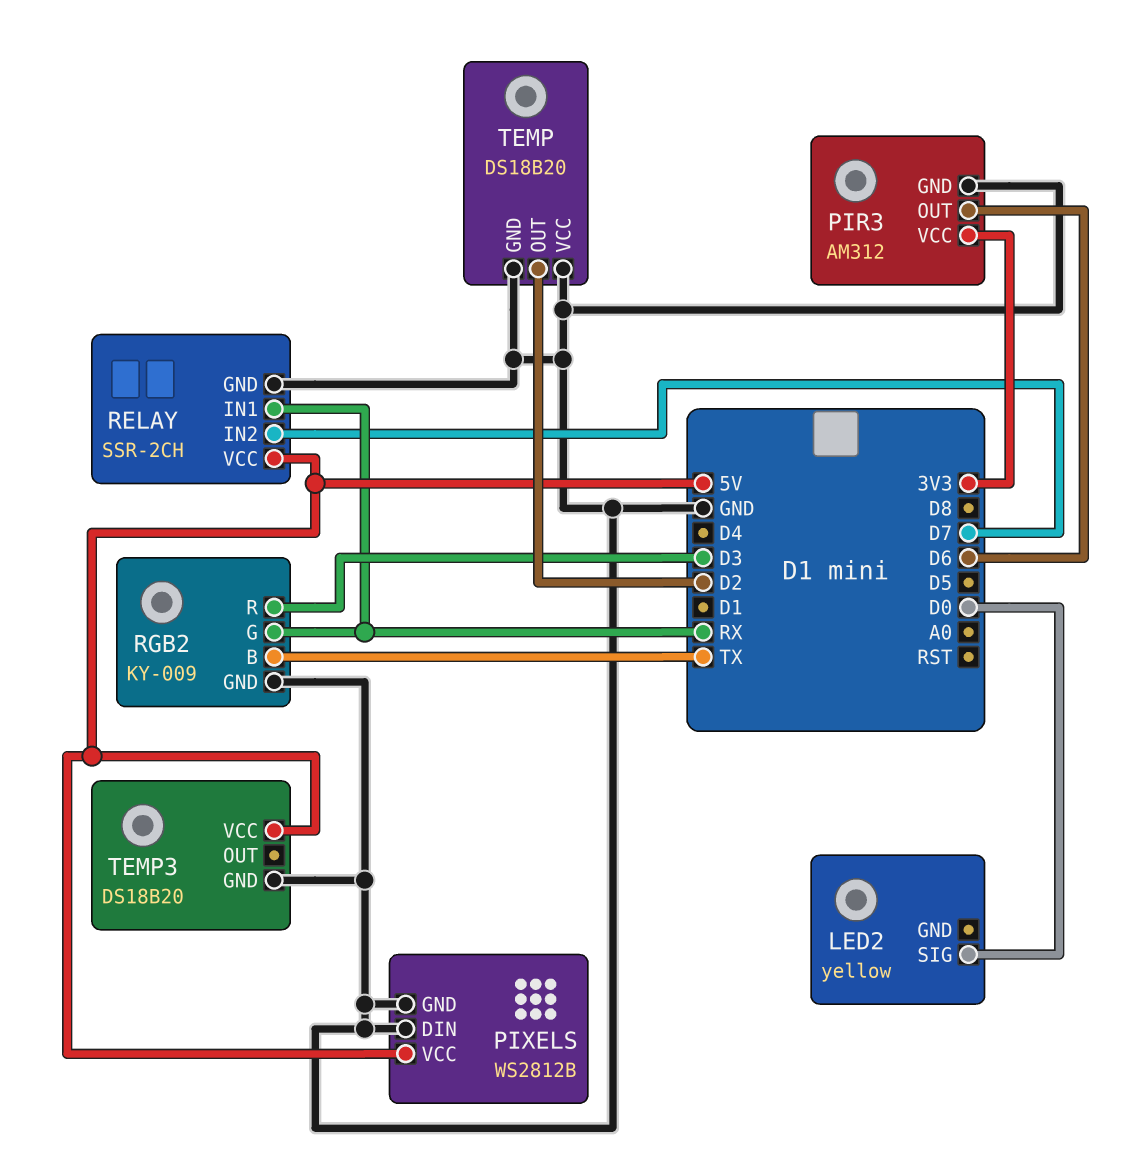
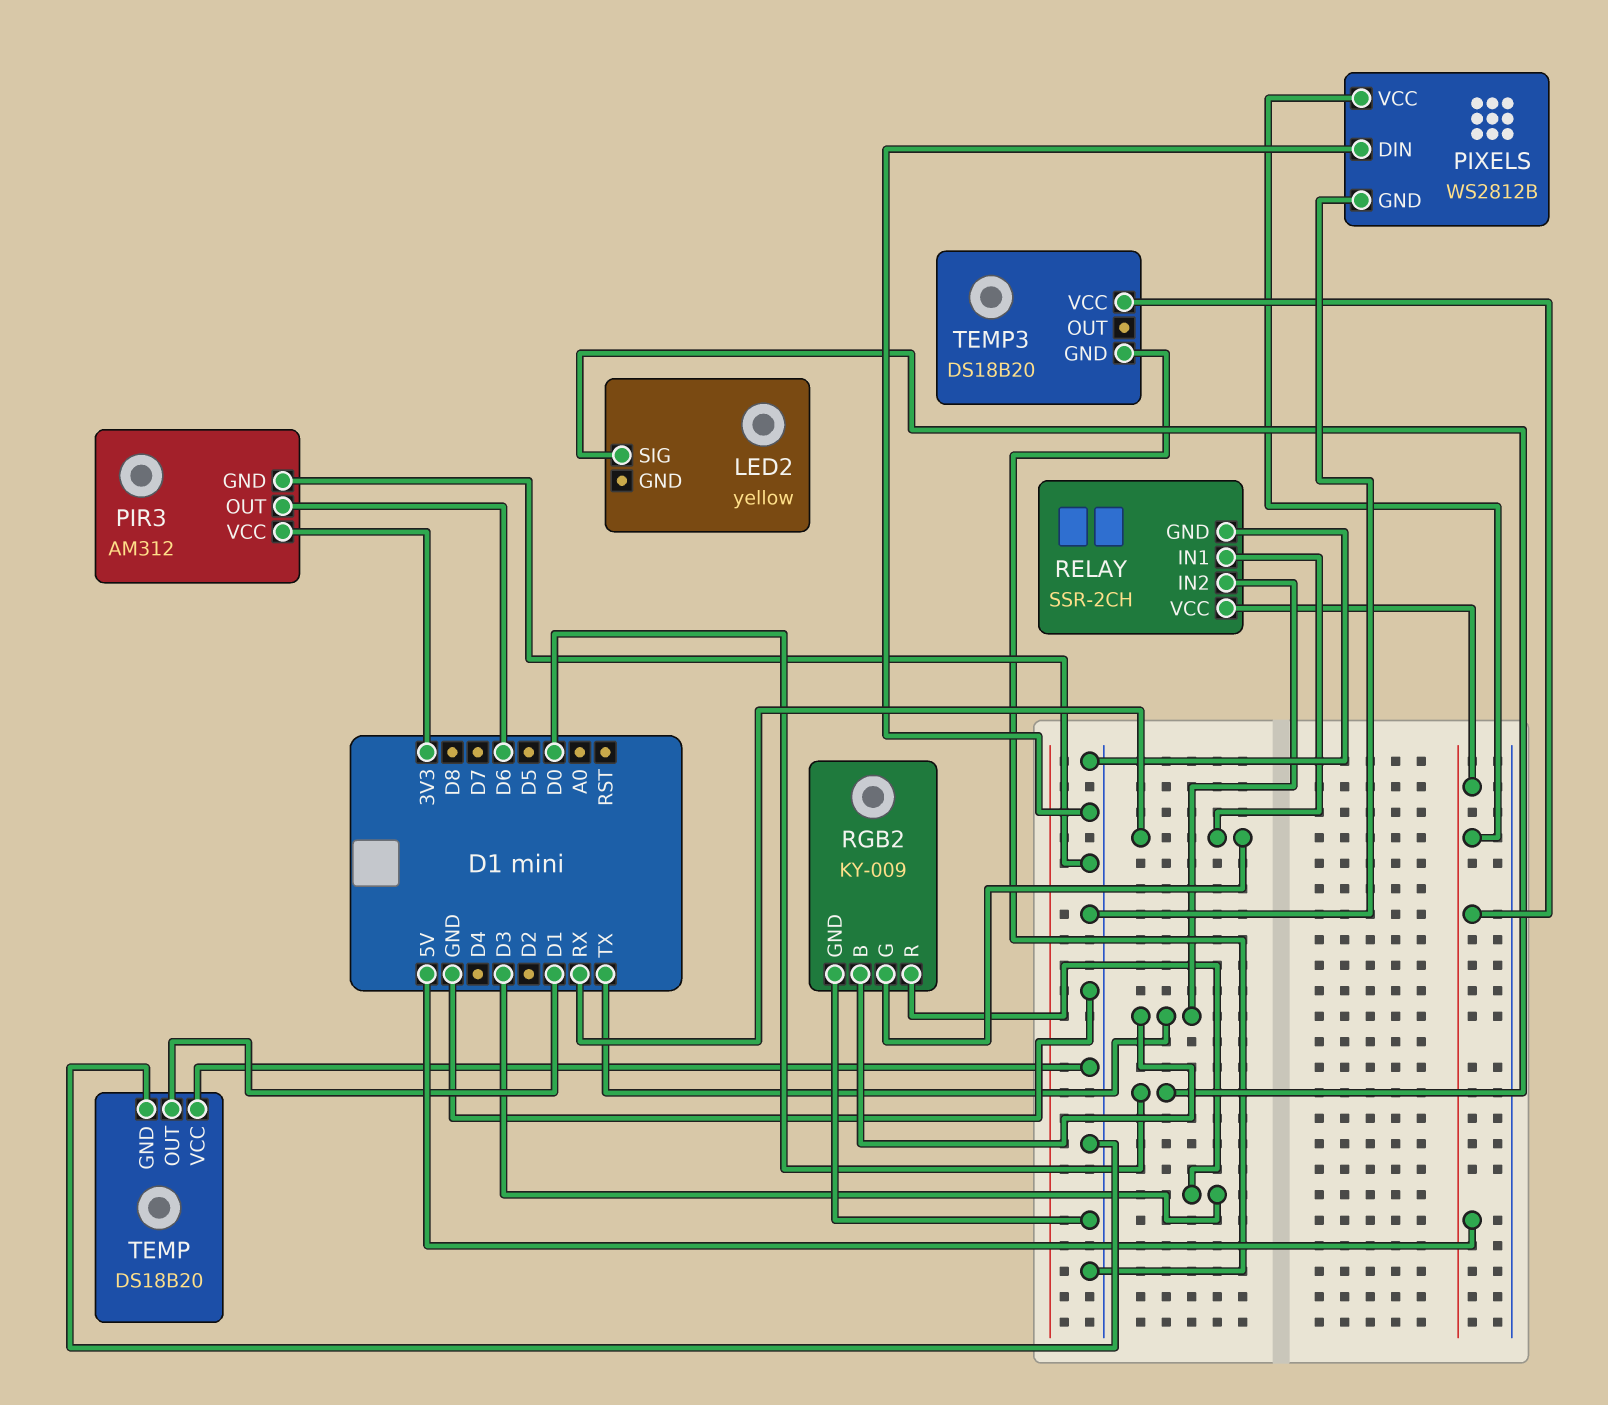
RELAY pin IN2: D7 -> TX
TEMP pin OUT: D2 -> D1

